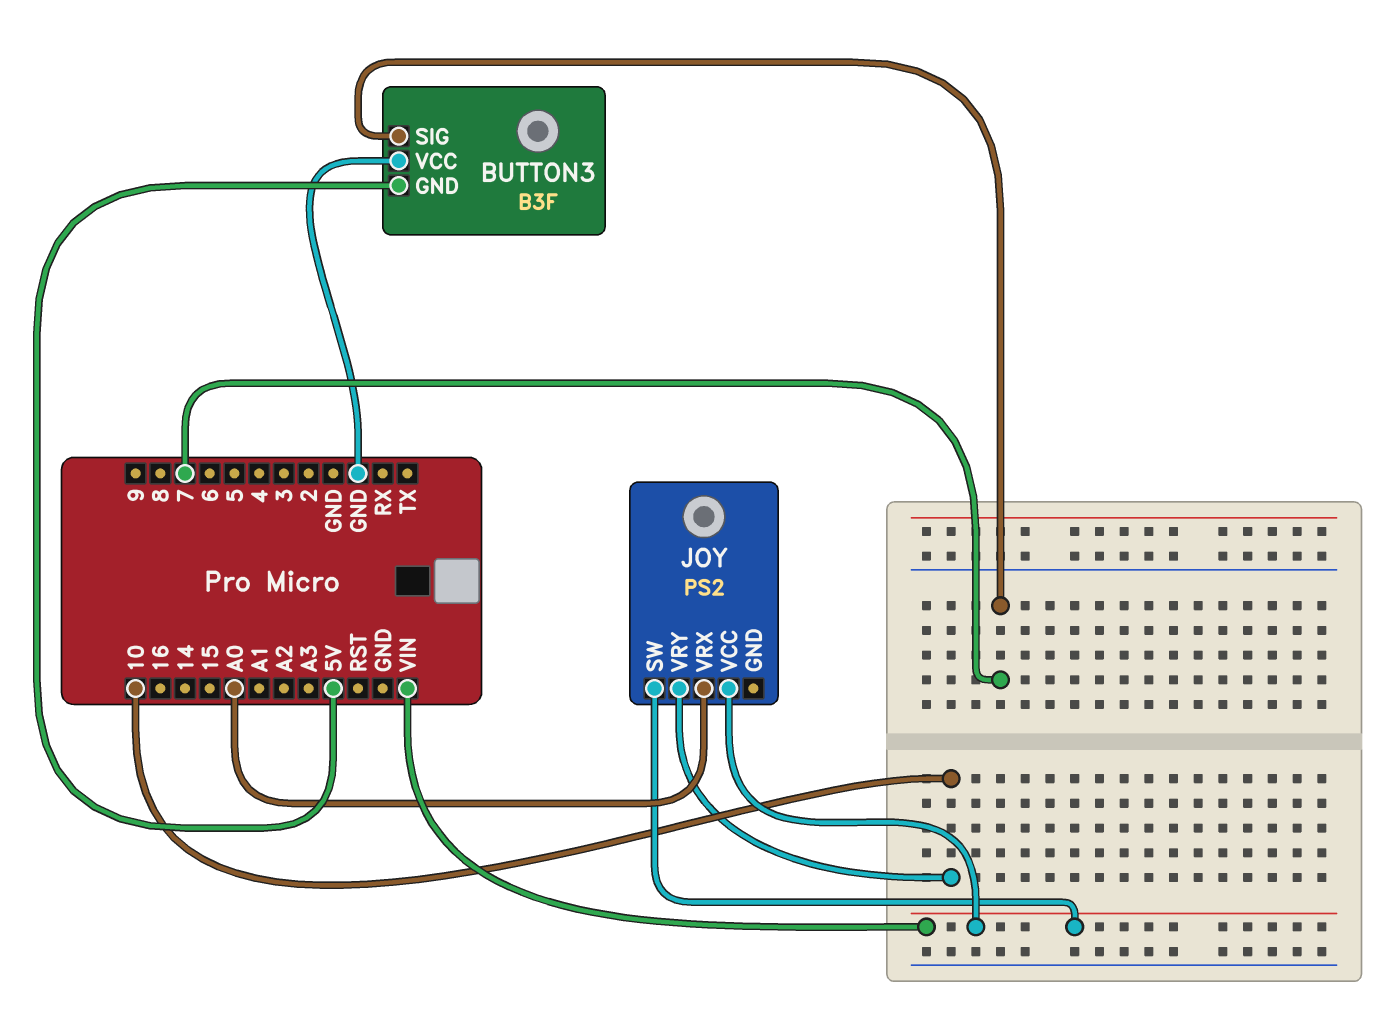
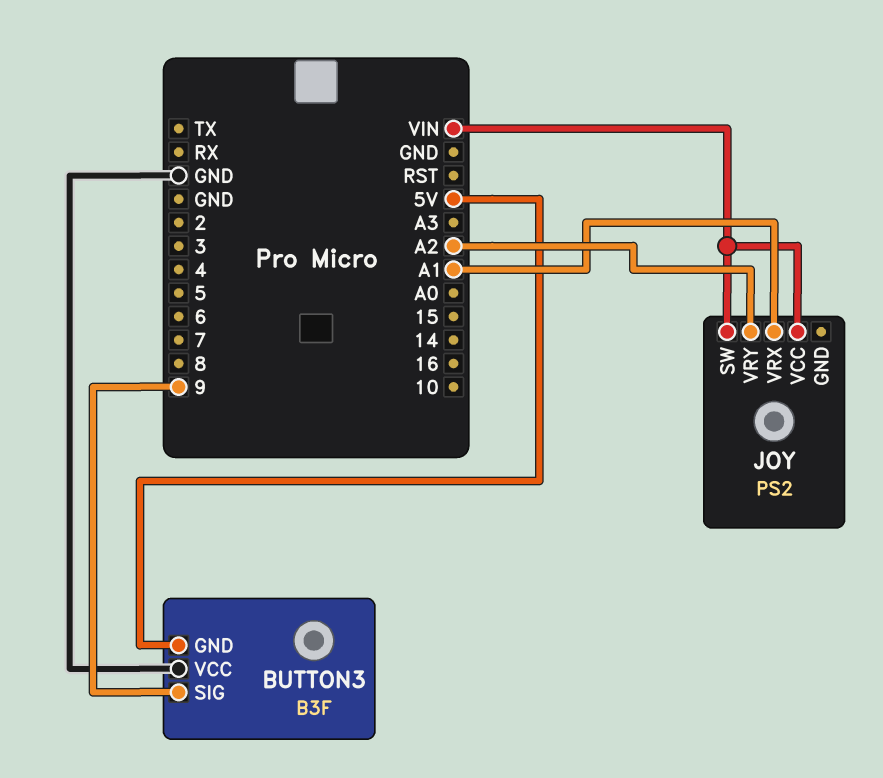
BUTTON3 pin SIG: 7 -> 9
JOY pin VRX: A0 -> A1
JOY pin VRY: 10 -> A2

